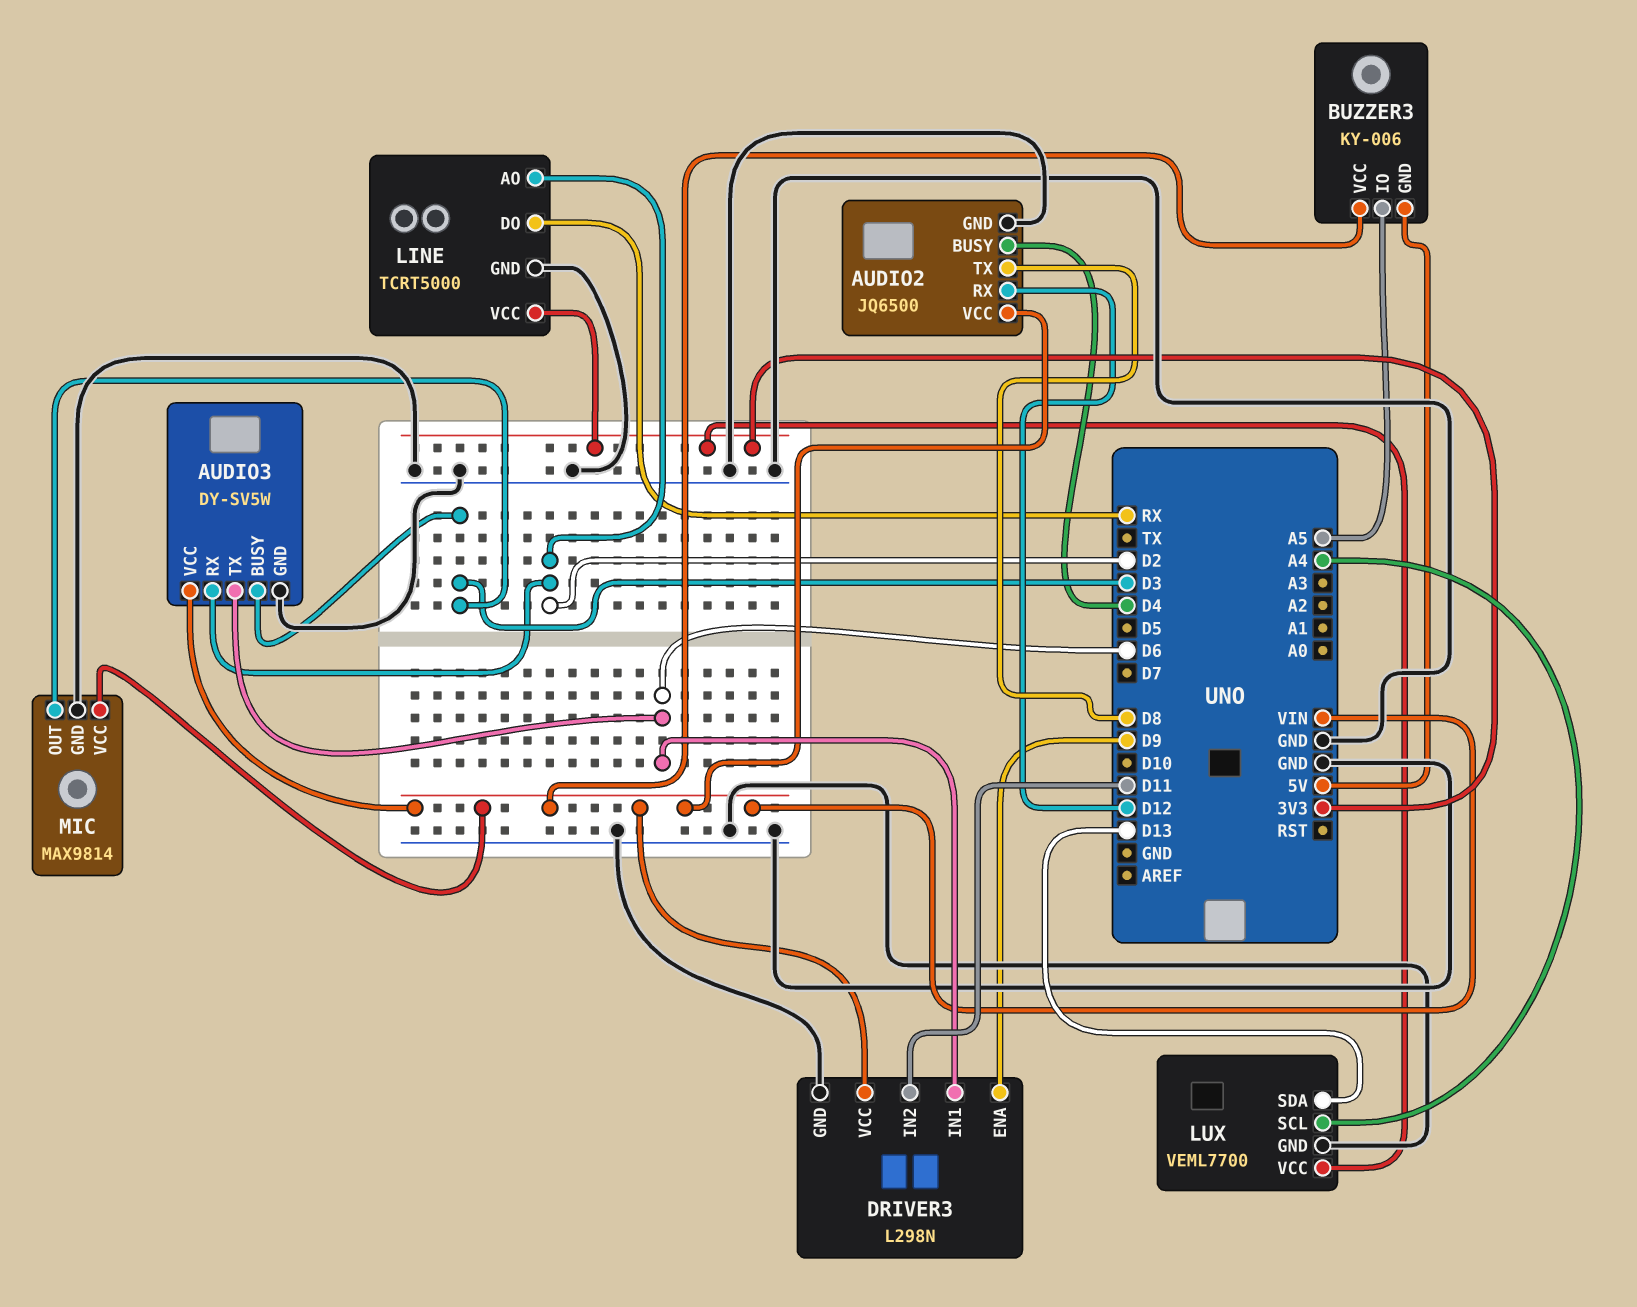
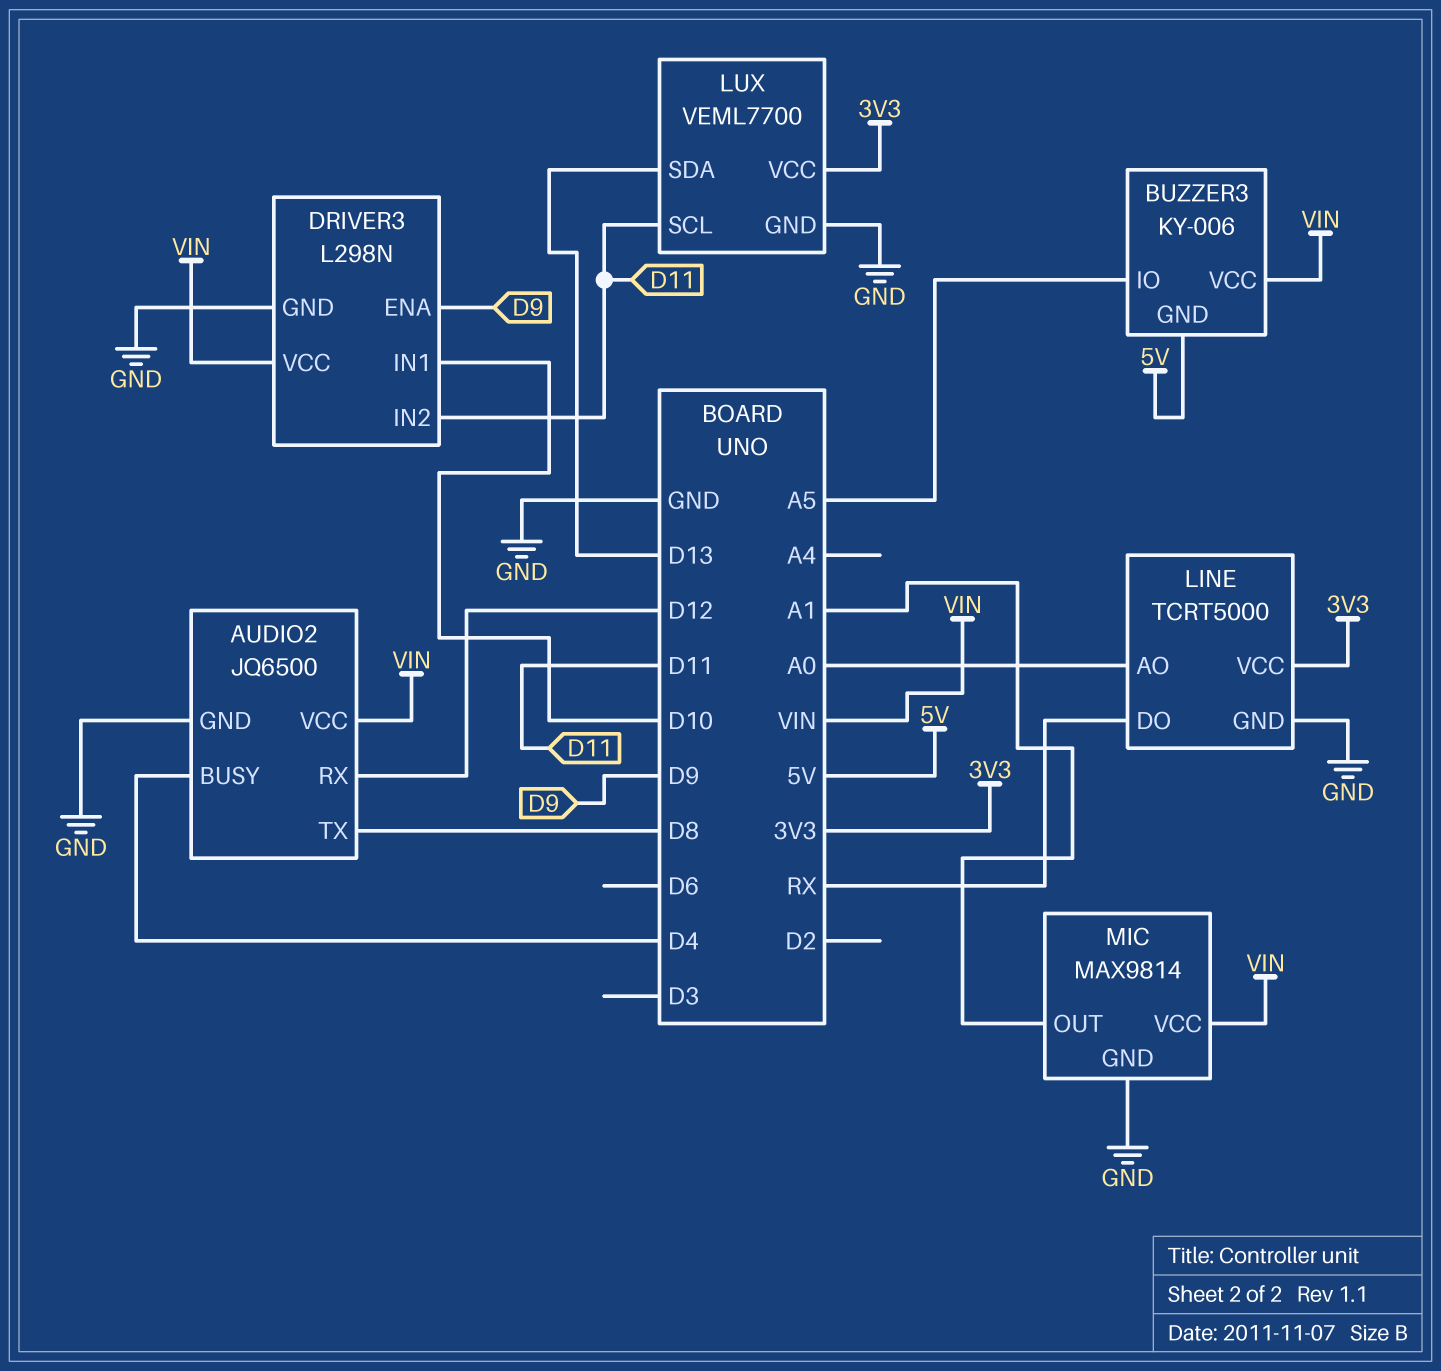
AUDIO3: DY-SV5W -> none
AUDIO3 pin BUSY: D3 -> none
AUDIO3 pin GND: GND -> none
AUDIO3 pin RX: D2 -> none
AUDIO3 pin TX: D6 -> none
AUDIO3 pin VCC: VIN -> none
DRIVER3 pin IN1: D6 -> D10
LINE pin AO: D2 -> A0
LUX pin SCL: A4 -> D11
MIC pin OUT: D3 -> A1

